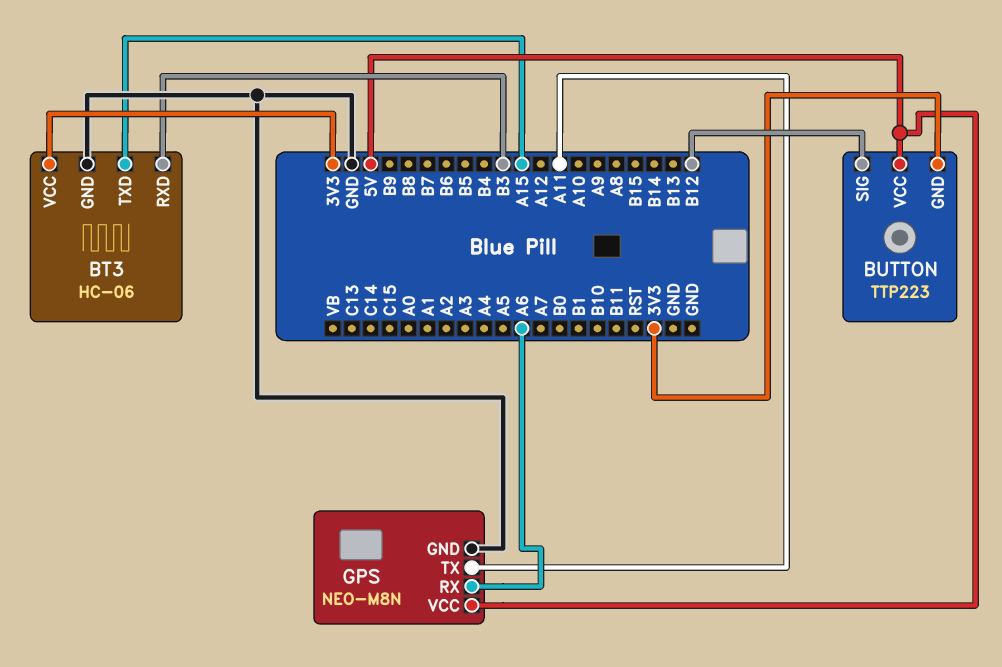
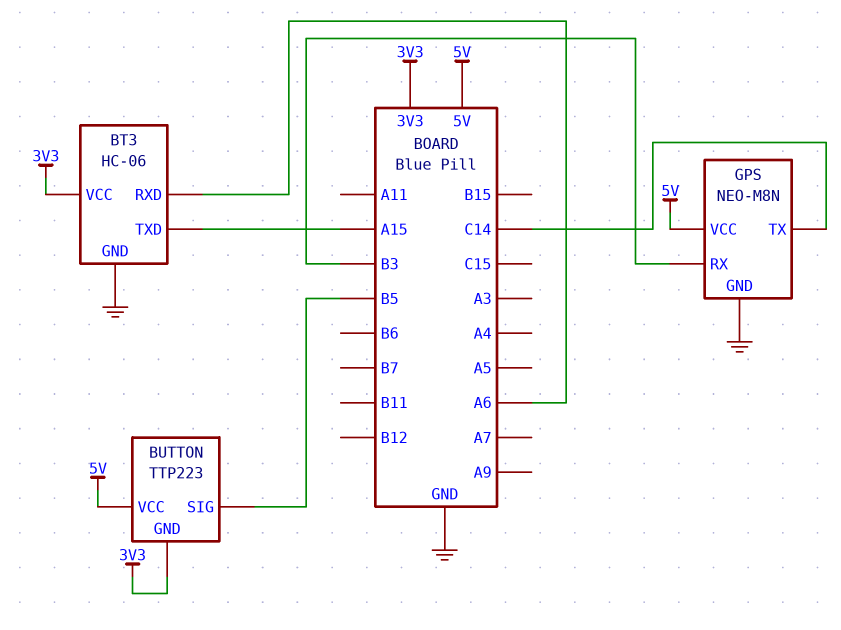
BT3 pin RXD: B3 -> A6
BUTTON pin SIG: B12 -> B5
GPS pin RX: A6 -> B3
GPS pin TX: A11 -> C14

